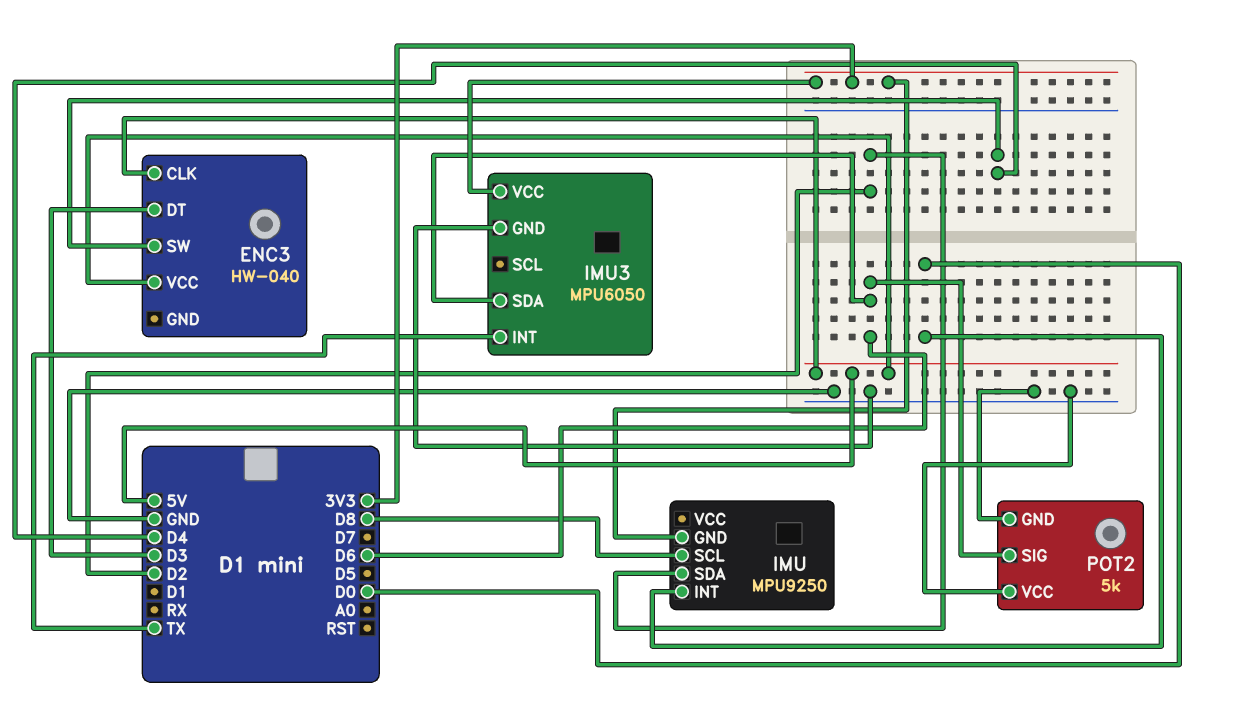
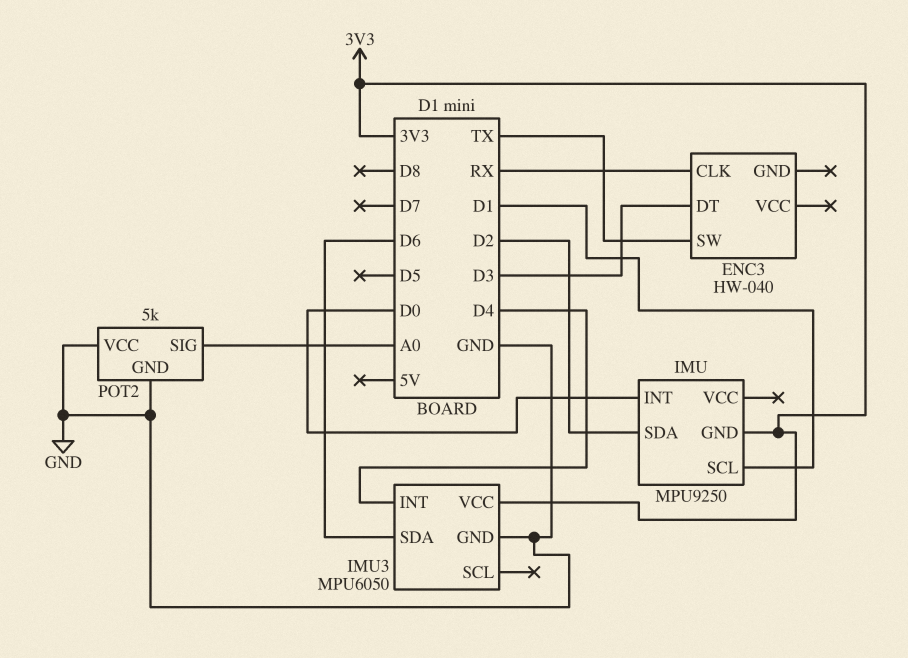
ENC3 pin CLK: 5V -> RX
ENC3 pin SW: D4 -> TX
ENC3 pin VCC: 5V -> none
IMU pin SCL: D8 -> D1
IMU3 pin INT: TX -> D4
POT2 pin SIG: D6 -> A0

